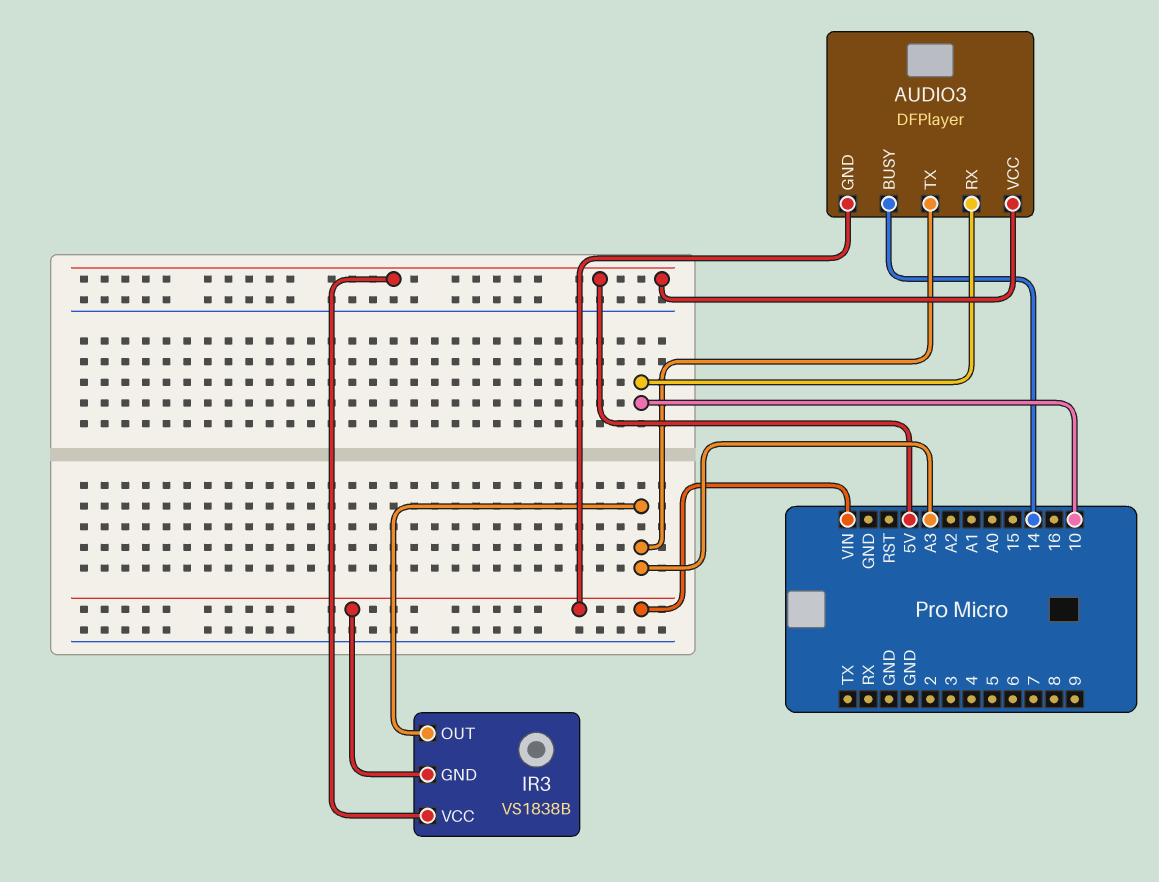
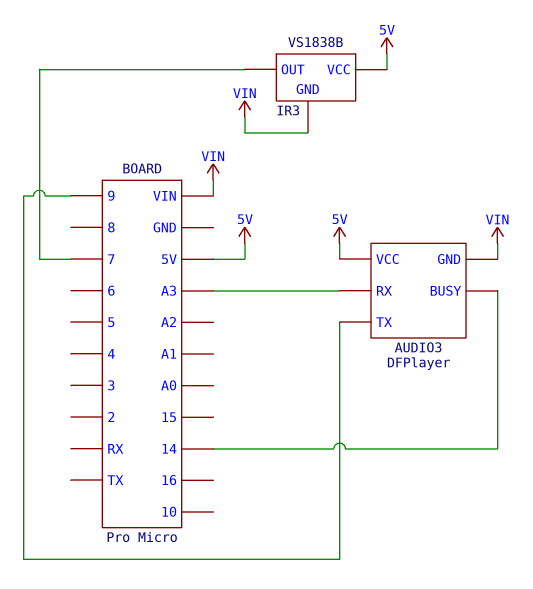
AUDIO3 pin RX: 10 -> A3
AUDIO3 pin TX: A3 -> 9
IR3 pin OUT: A3 -> 7

